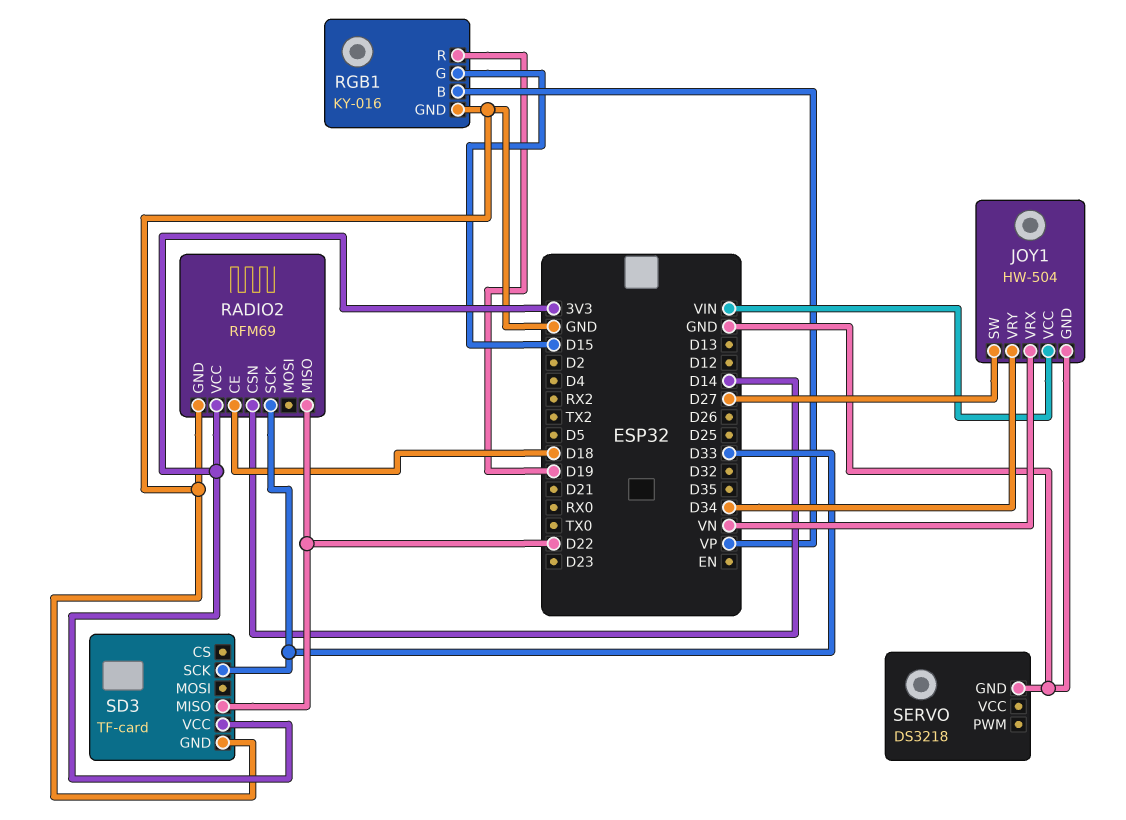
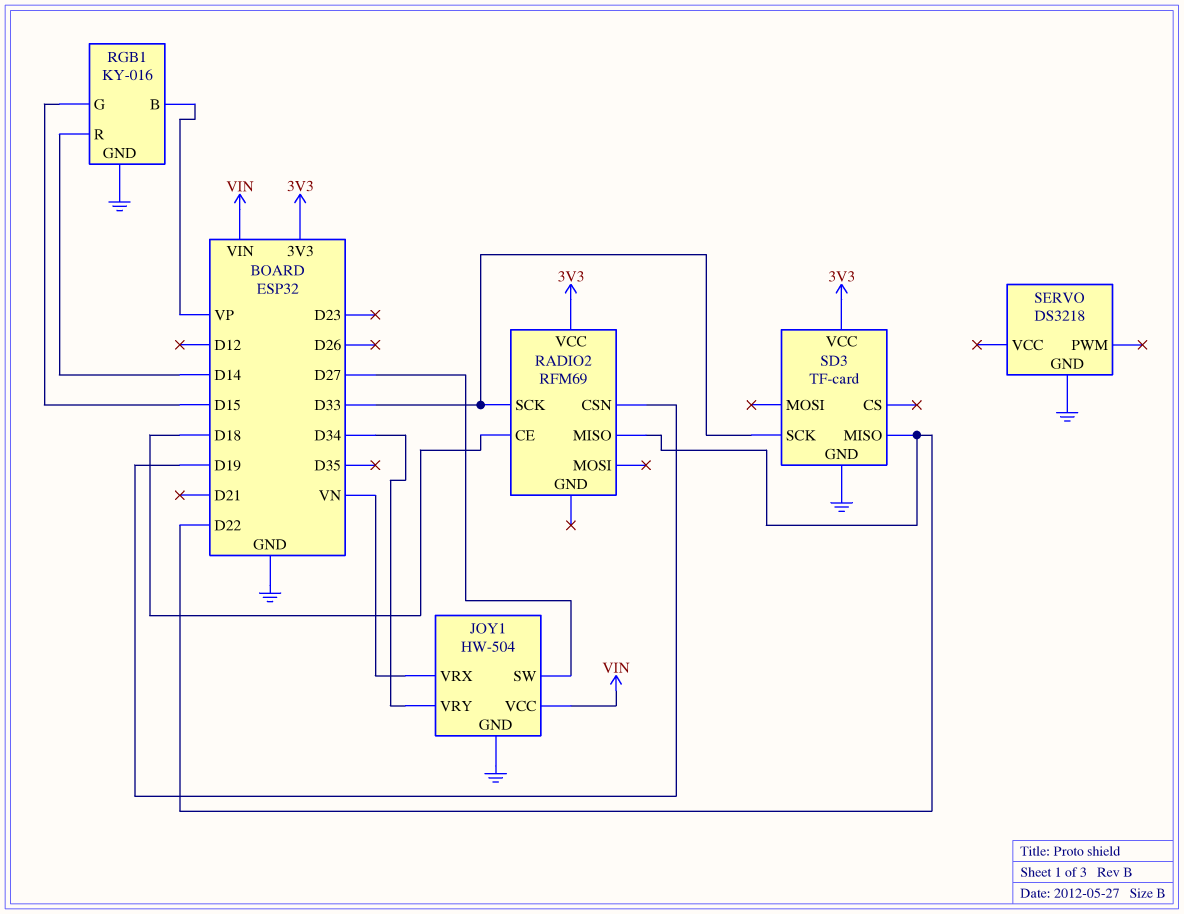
RADIO2 pin CSN: D14 -> D19
RADIO2 pin GND: GND -> none
RGB1 pin R: D19 -> D14

